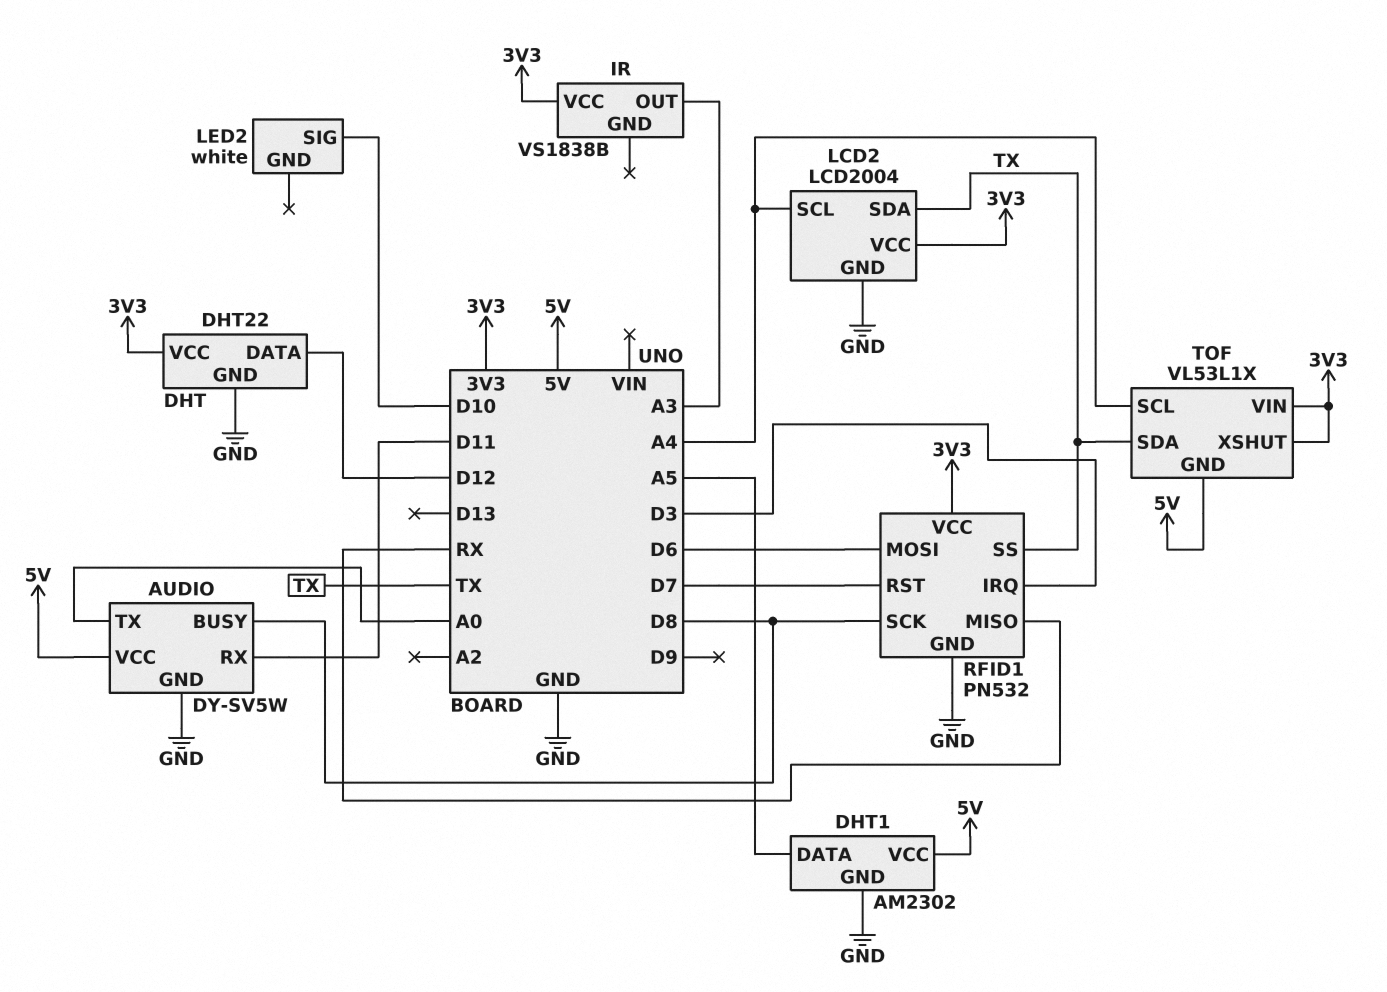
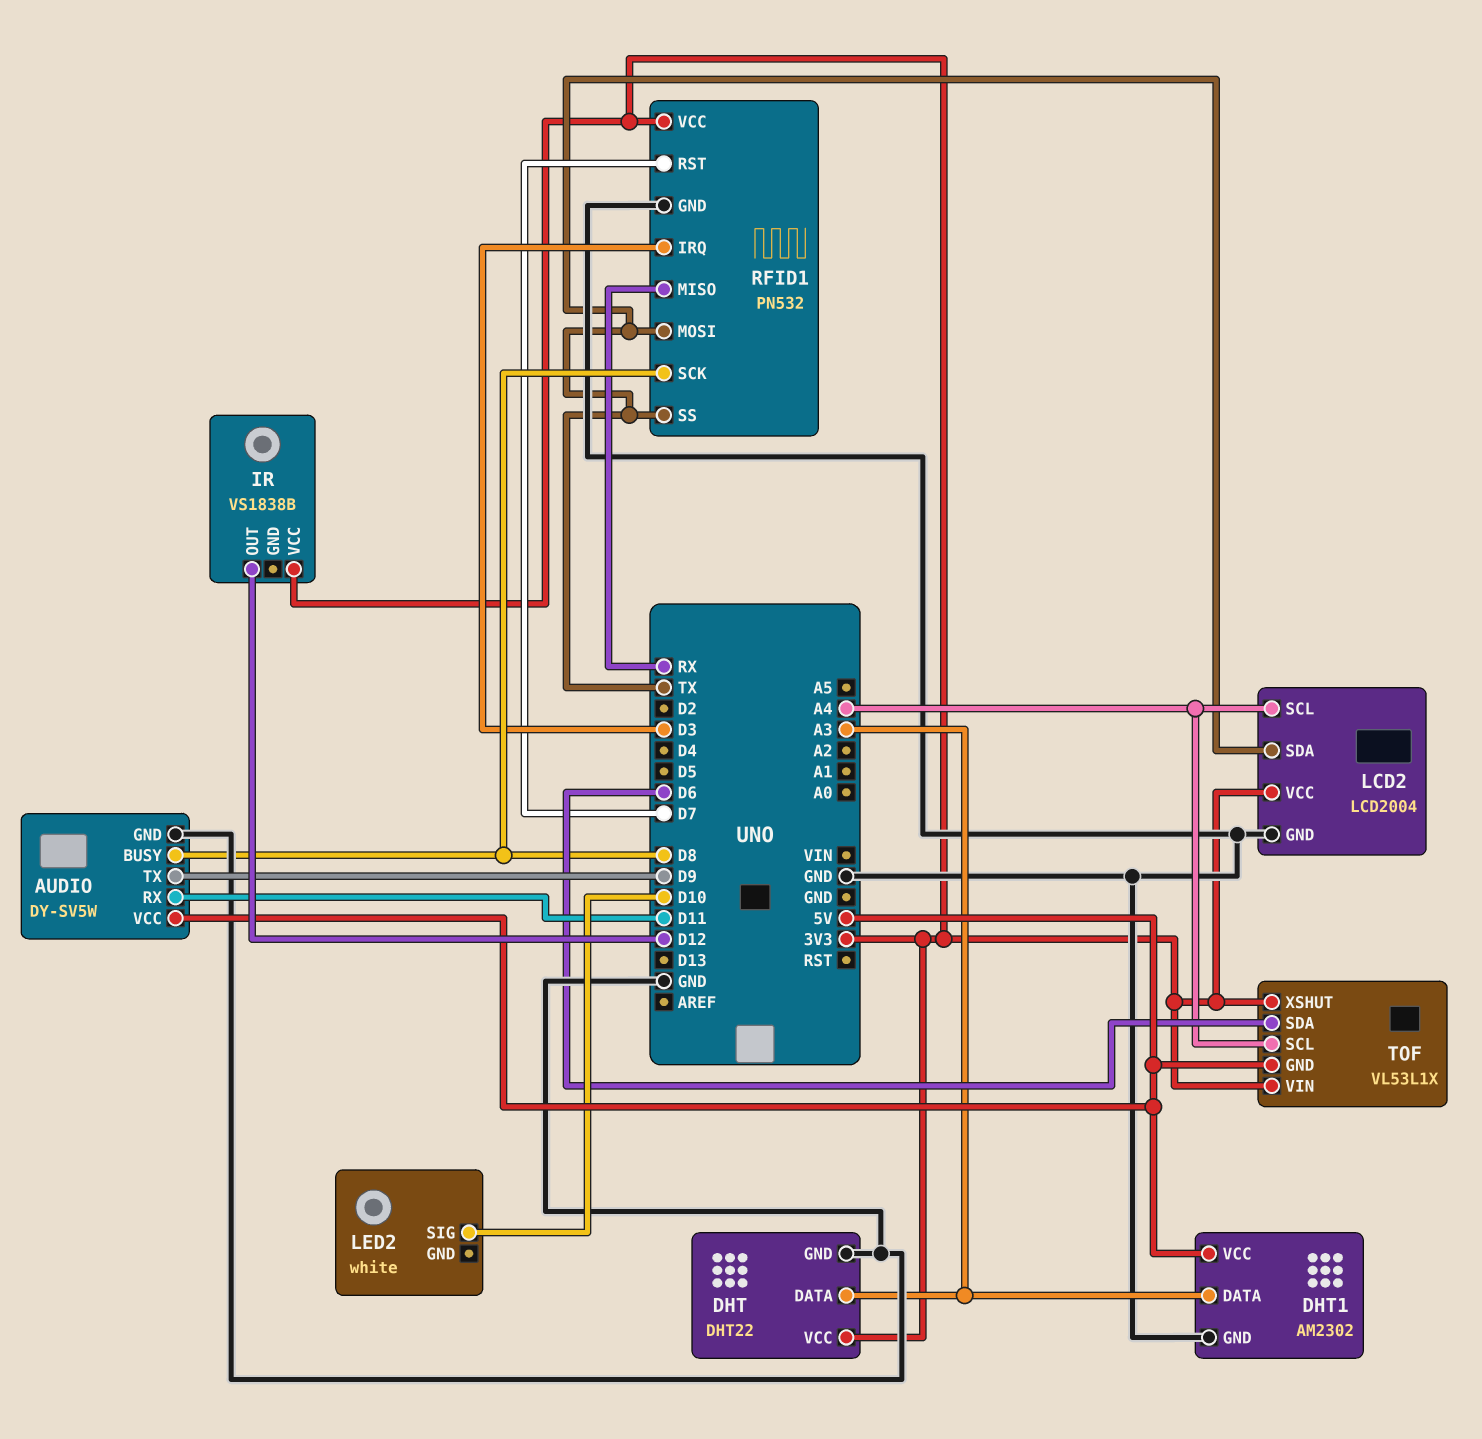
AUDIO pin TX: A0 -> D9
DHT pin DATA: D12 -> A3
DHT1 pin DATA: A5 -> A3
IR pin OUT: A3 -> D12
RFID1 pin MOSI: D6 -> TX
TOF pin SDA: TX -> D6

